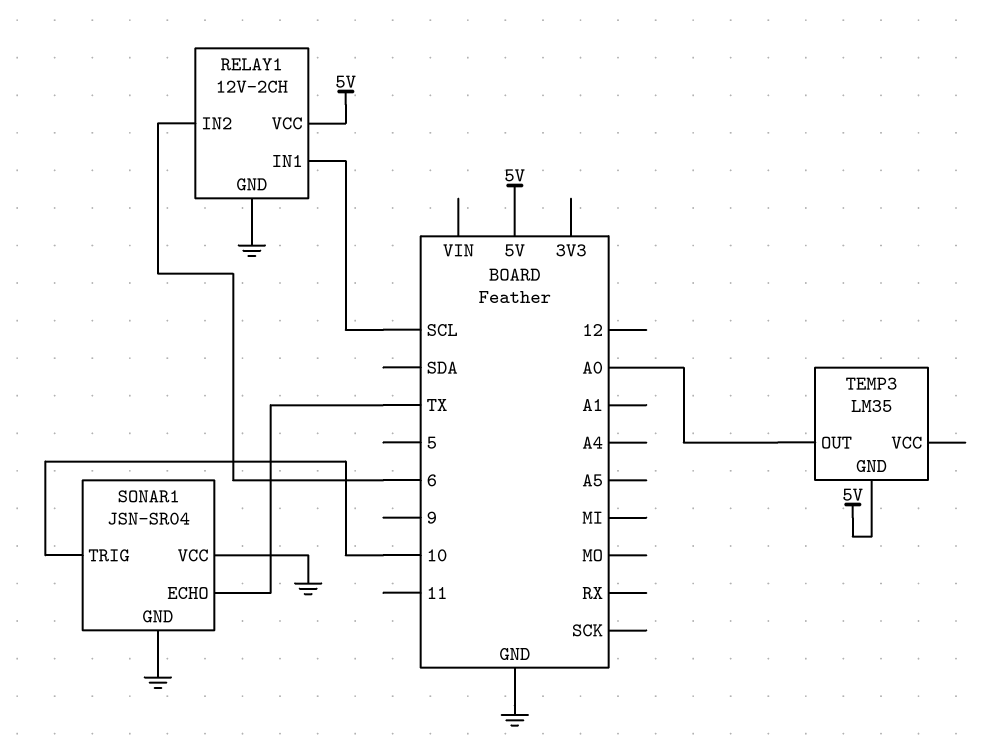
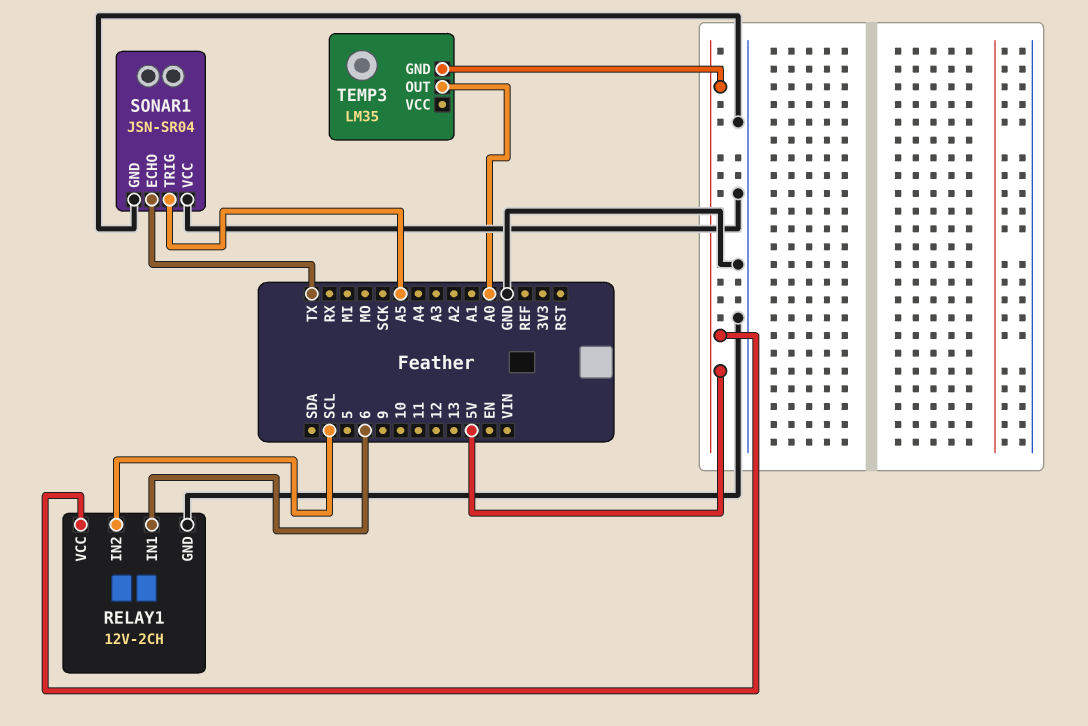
RELAY1 pin IN1: SCL -> 6
RELAY1 pin IN2: 6 -> SCL
SONAR1 pin TRIG: 10 -> A5

